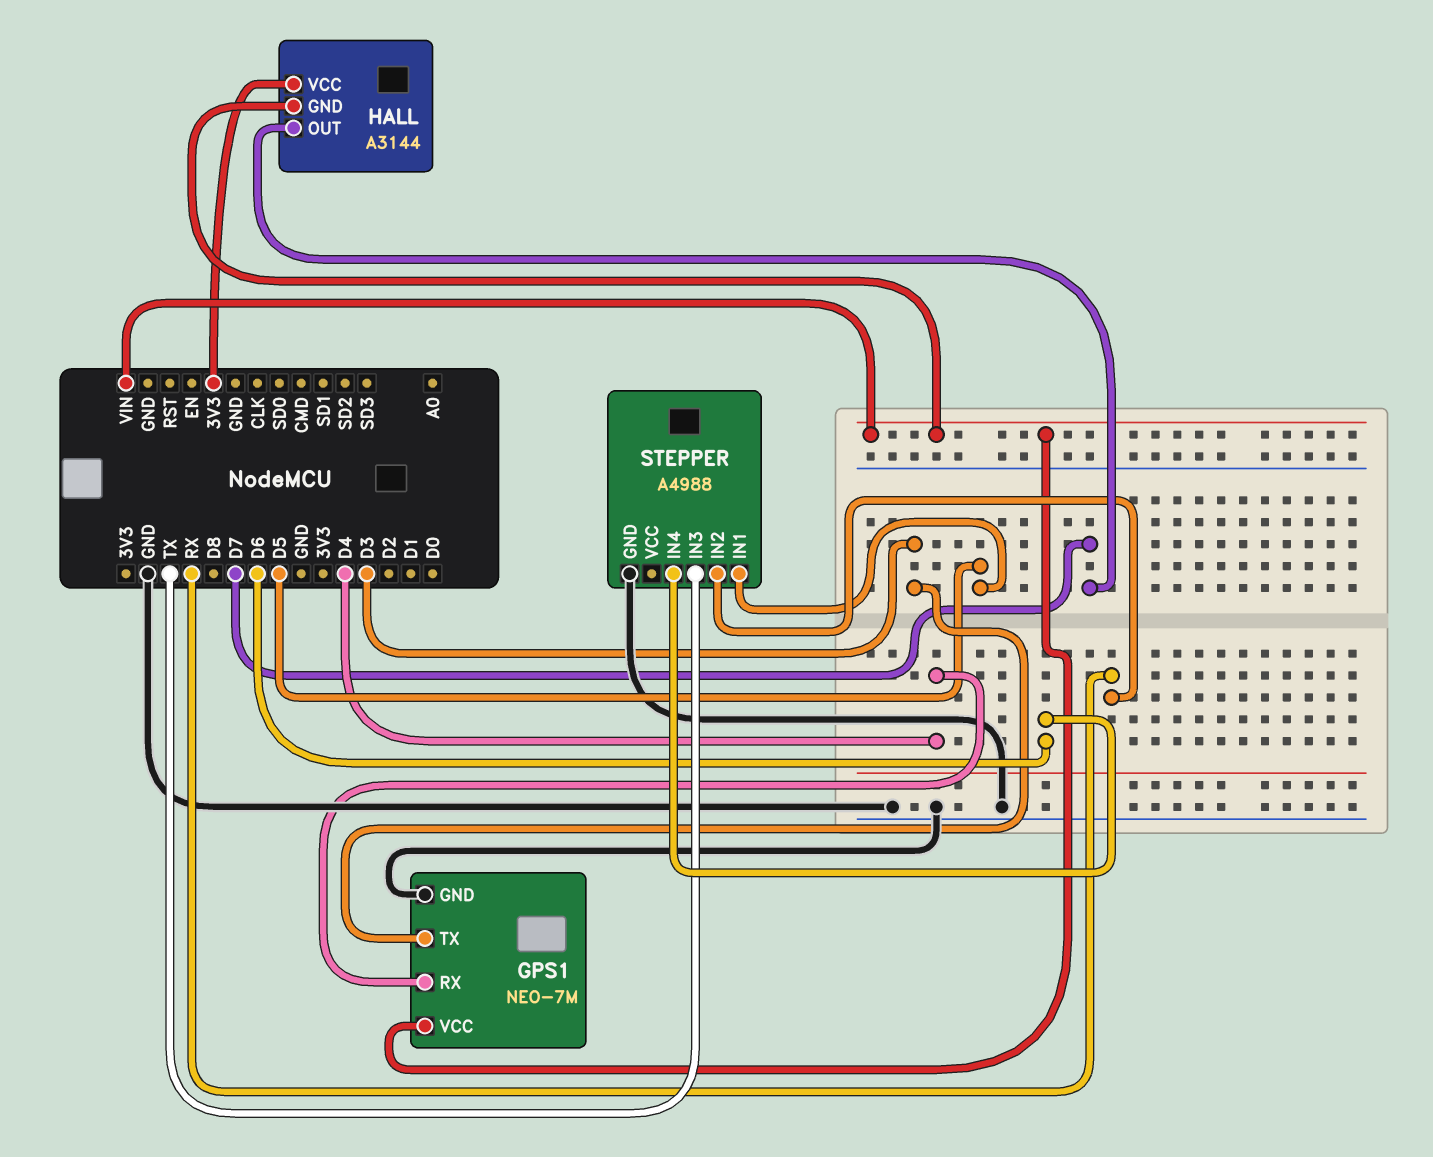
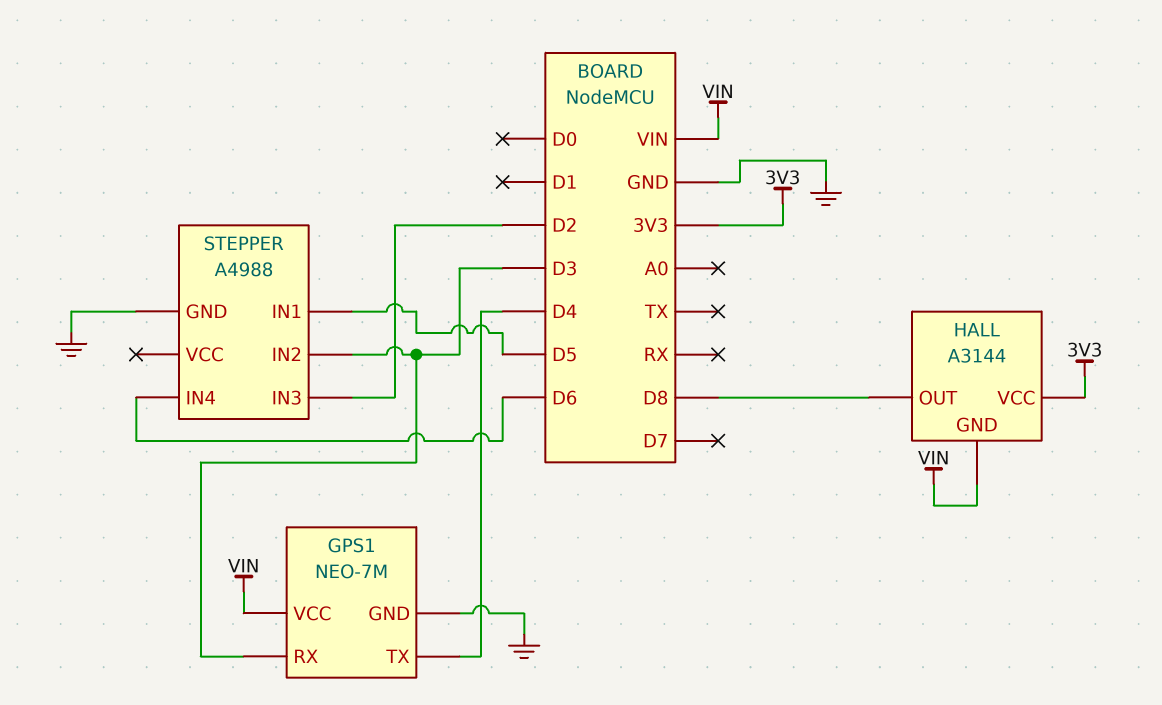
GPS1 pin RX: D4 -> D3
GPS1 pin TX: D3 -> D4
HALL pin OUT: D7 -> D8
STEPPER pin IN2: RX -> D3
STEPPER pin IN3: TX -> D2

